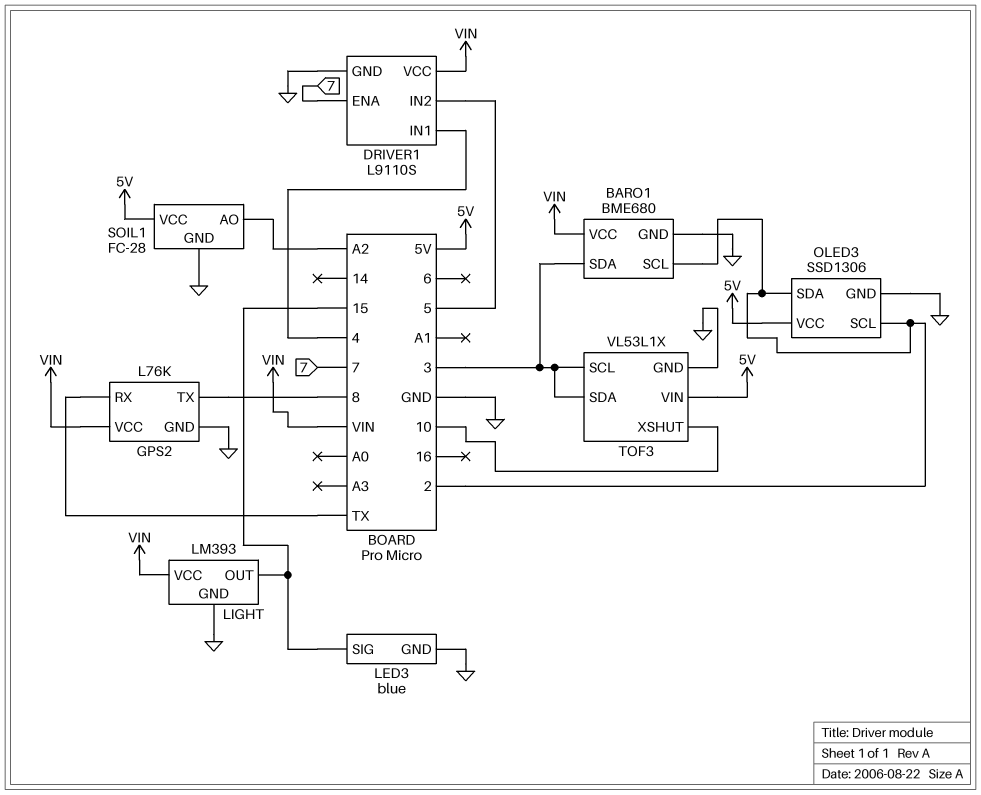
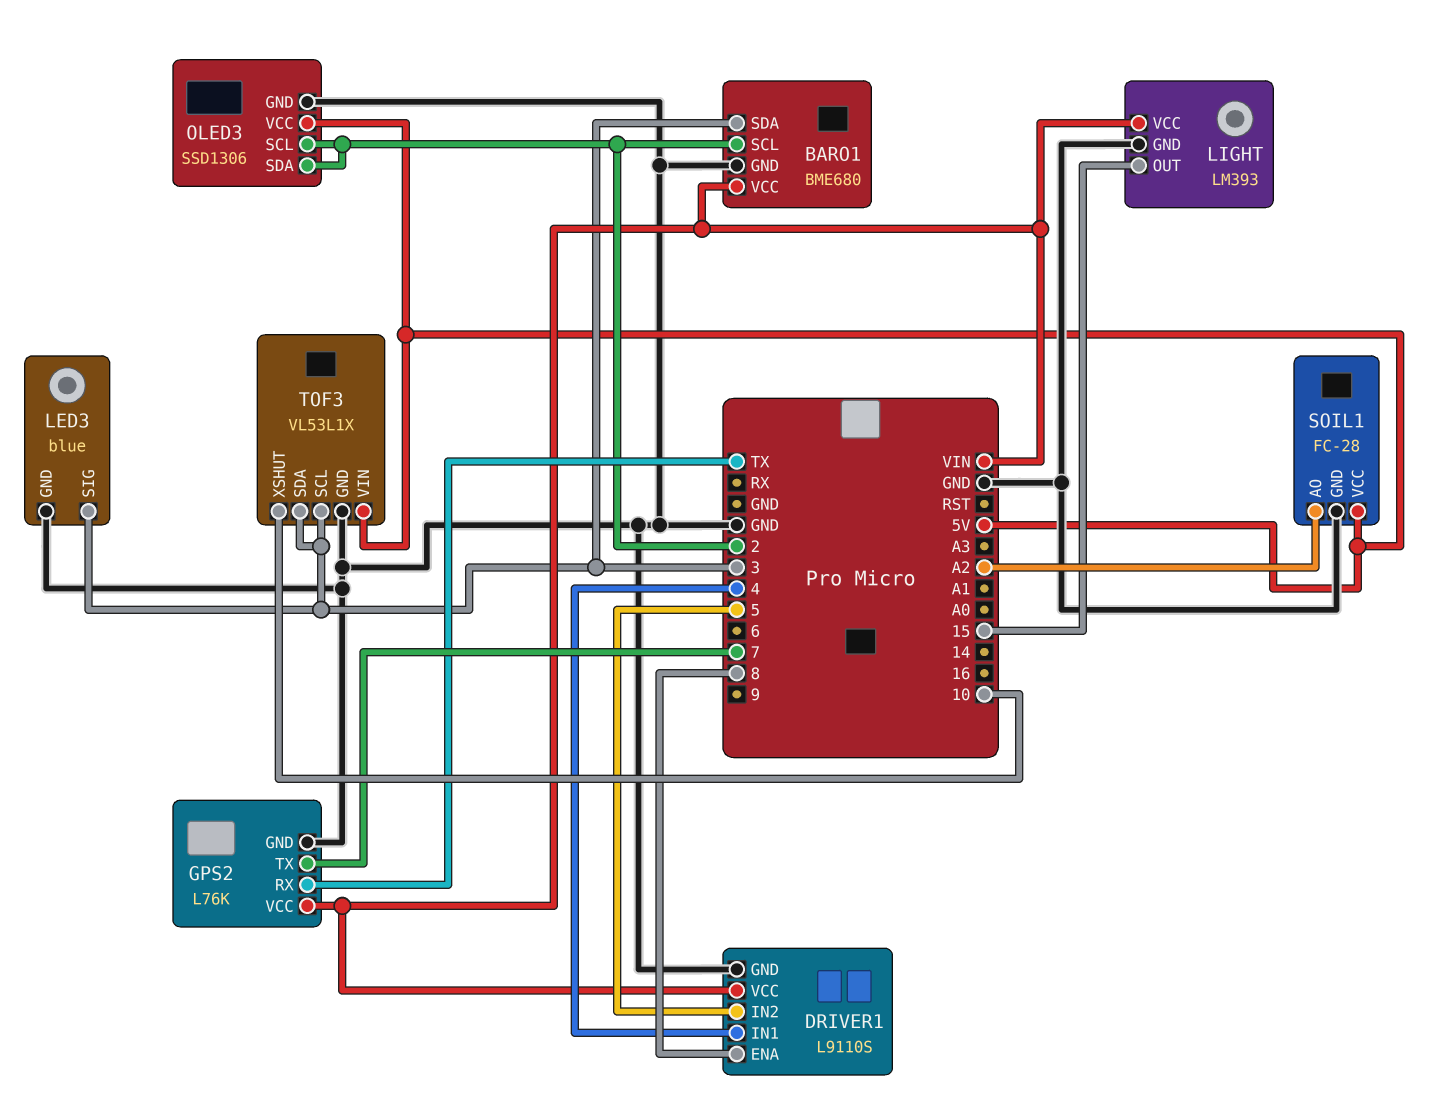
DRIVER1 pin ENA: 7 -> 8
GPS2 pin TX: 8 -> 7
LED3 pin SIG: 15 -> 3

